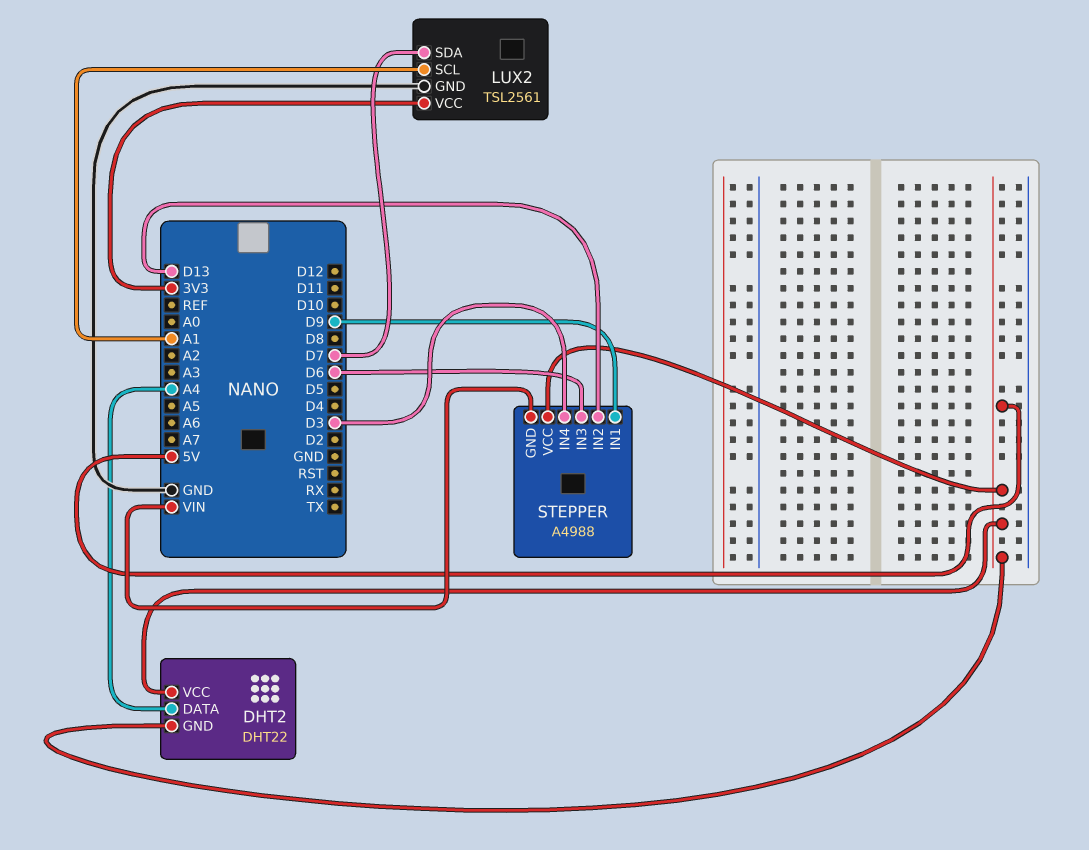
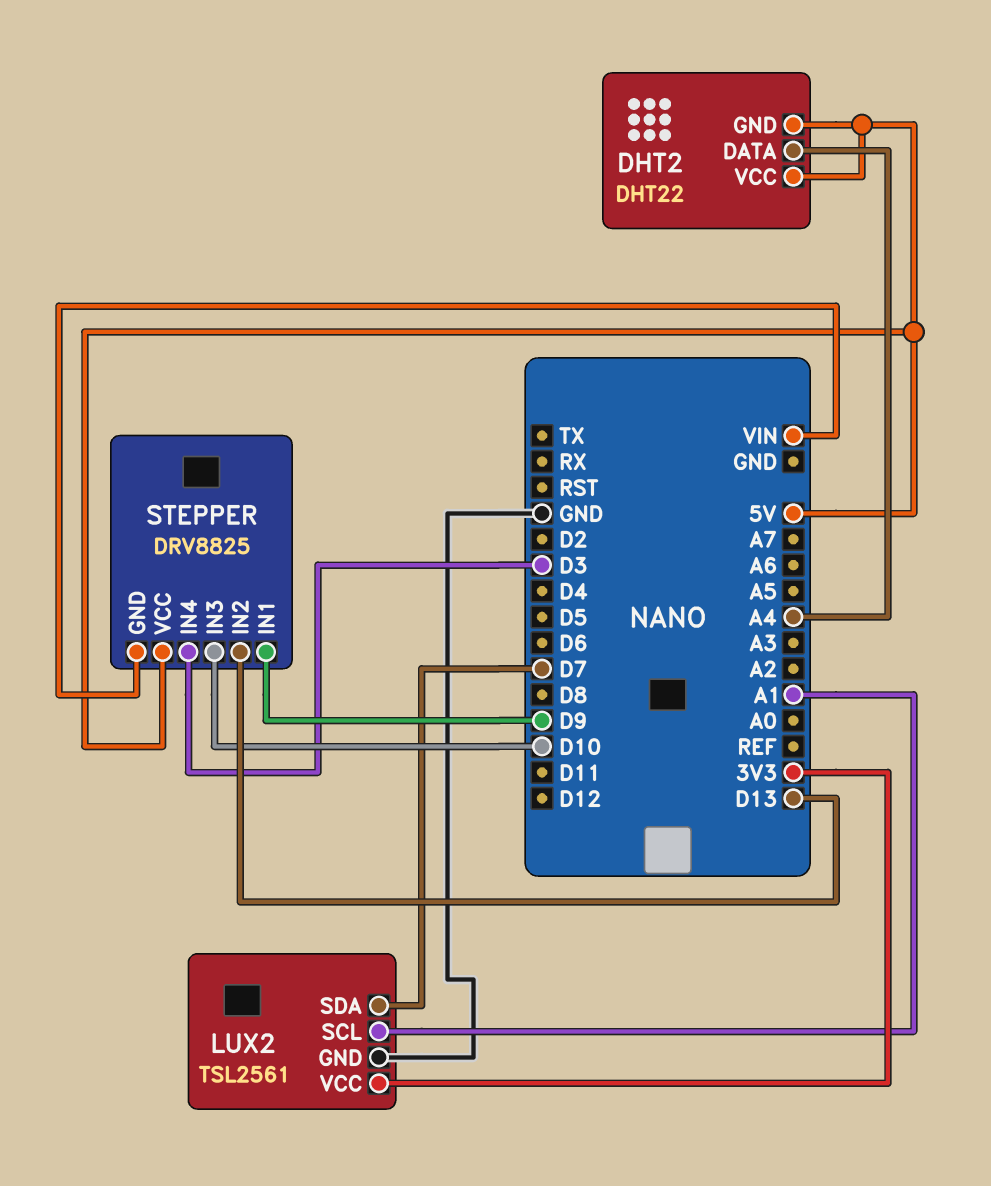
STEPPER: A4988 -> DRV8825
STEPPER pin IN3: D6 -> D10

